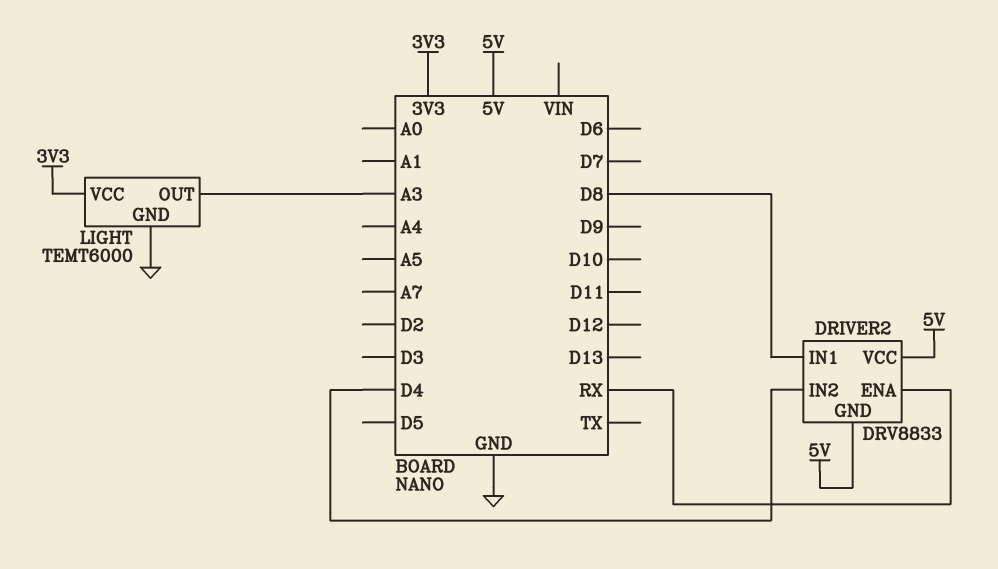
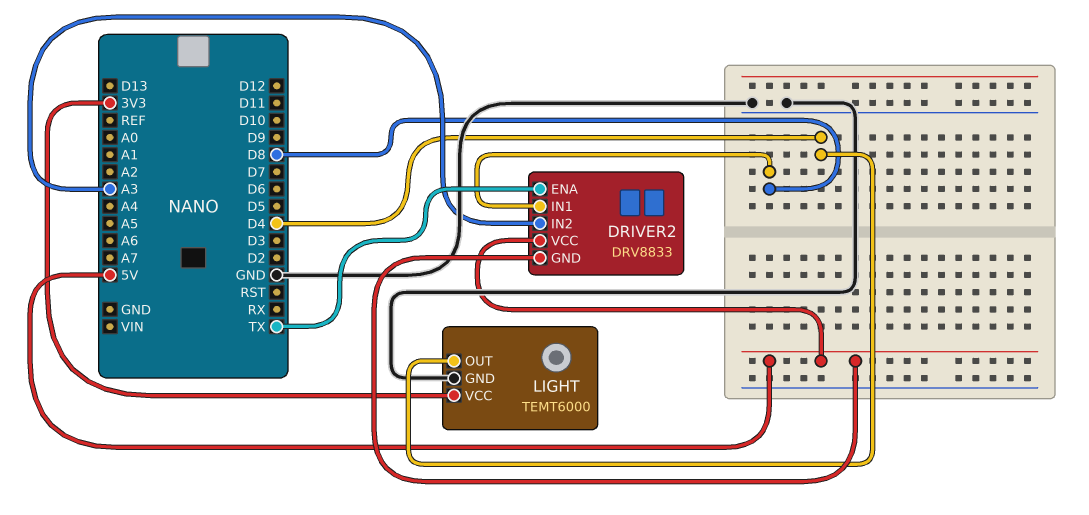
DRIVER2 pin ENA: RX -> TX
DRIVER2 pin IN2: D4 -> A3
LIGHT pin OUT: A3 -> D4

